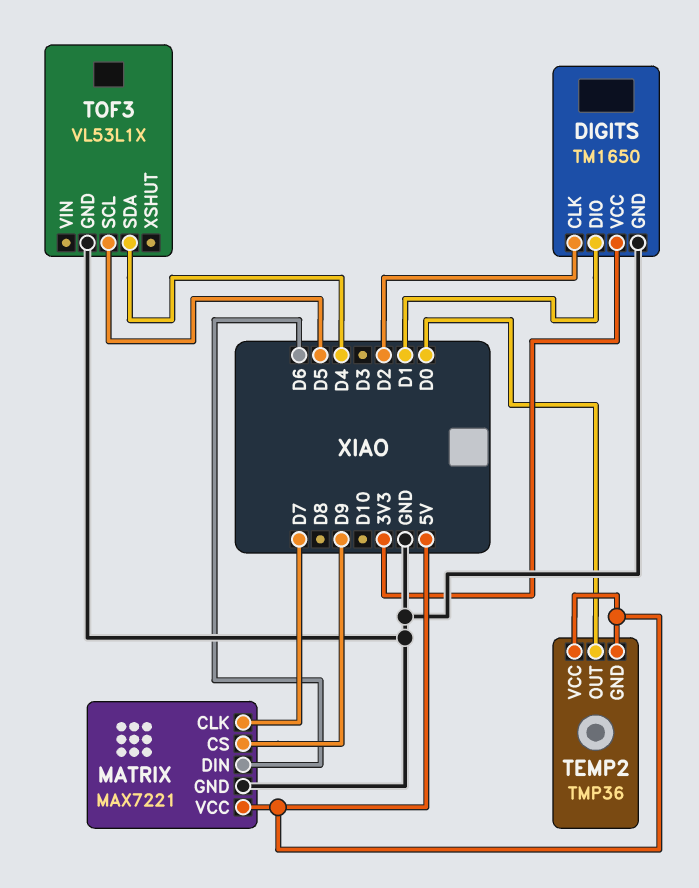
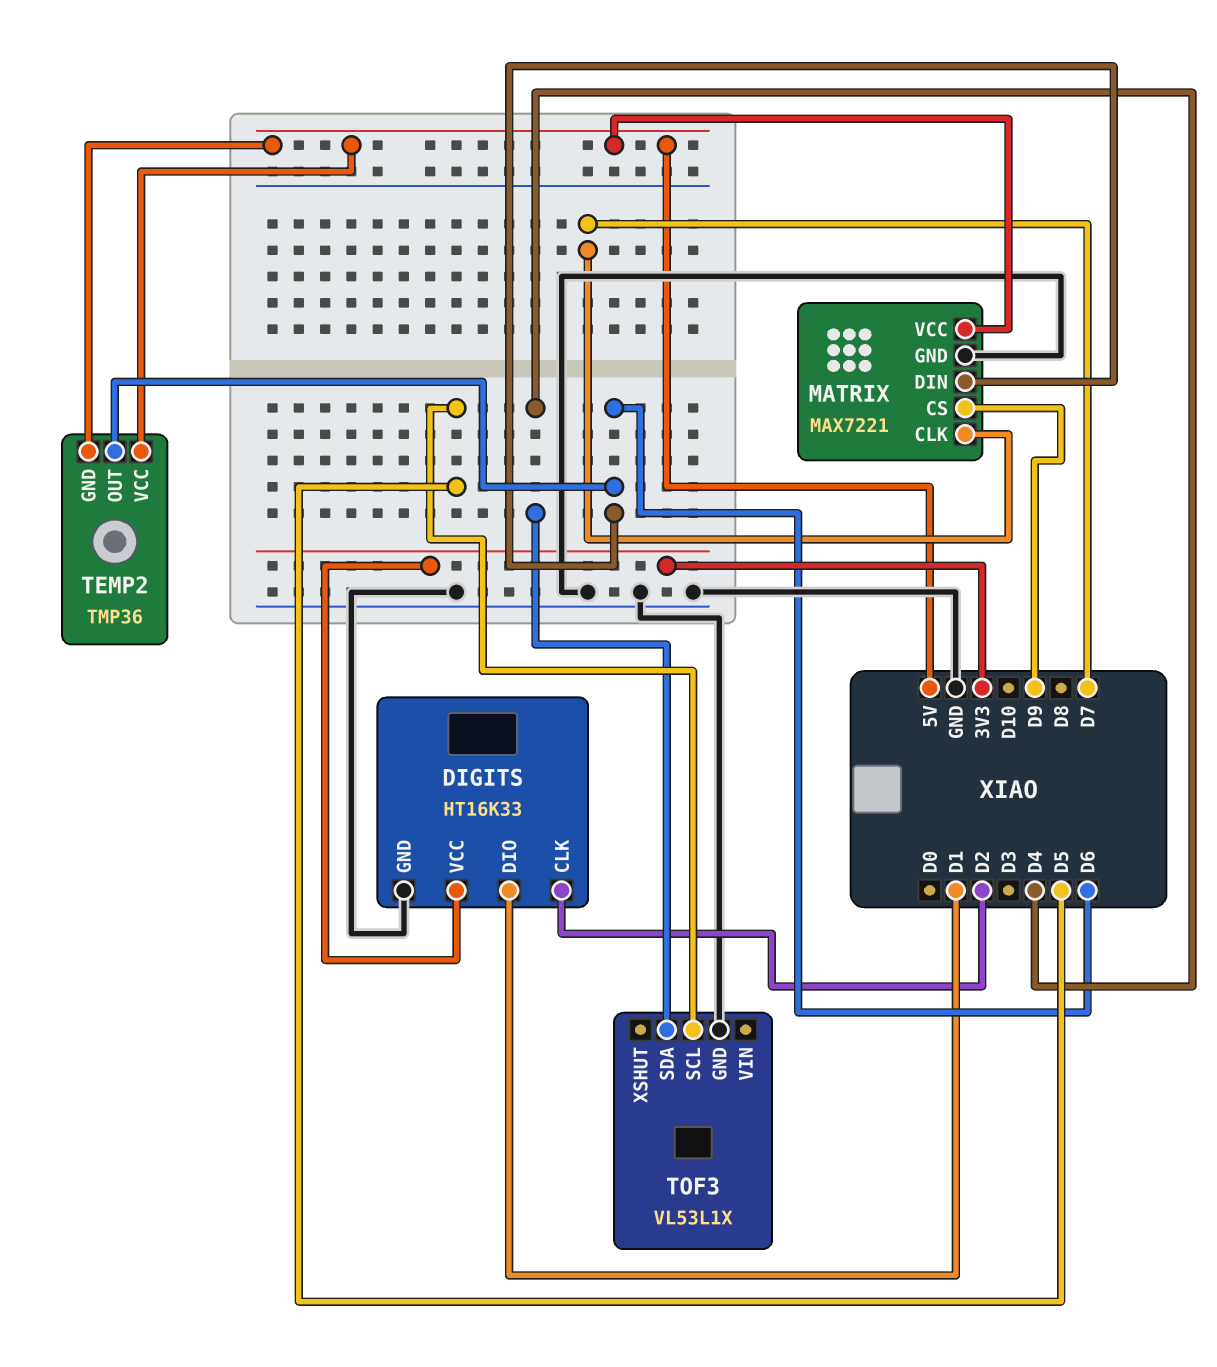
DIGITS: TM1650 -> HT16K33
TEMP2 pin OUT: D0 -> D6

